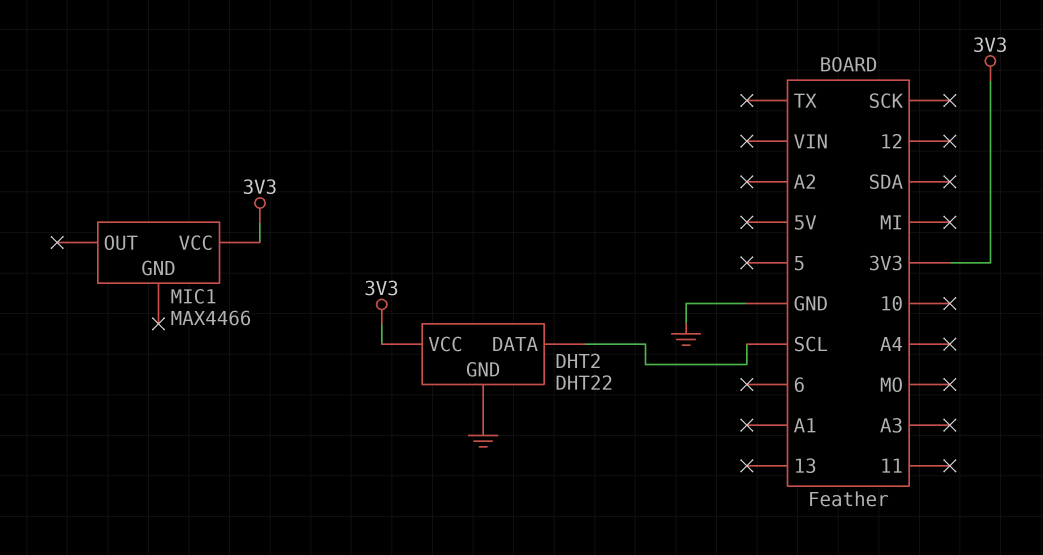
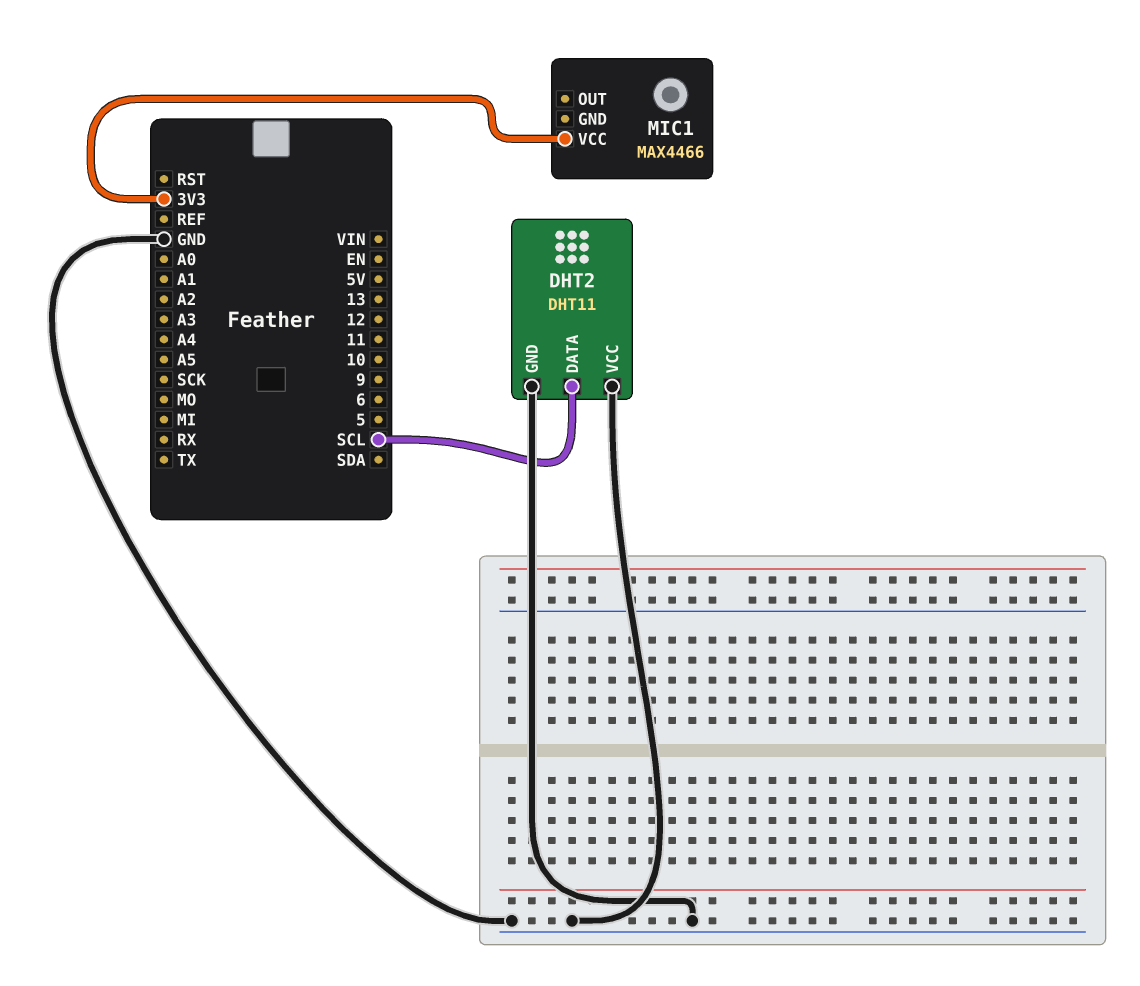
DHT2: DHT22 -> DHT11
DHT2 pin VCC: 3V3 -> GND

